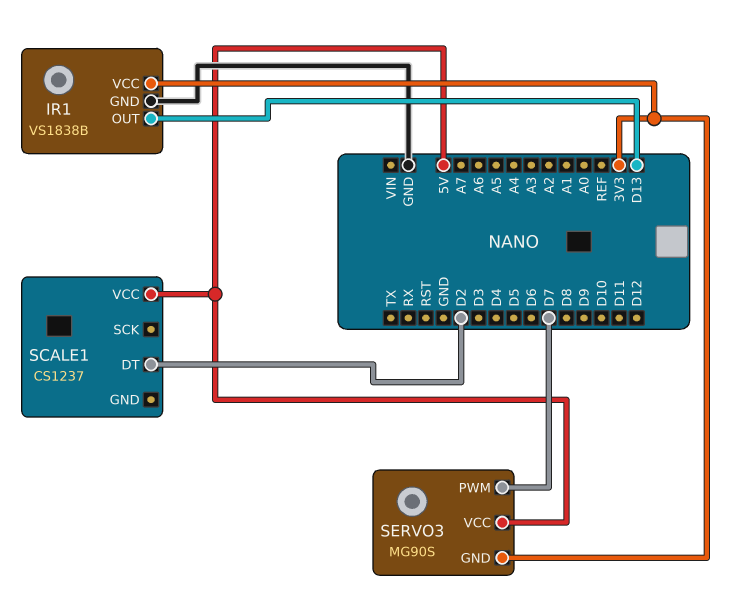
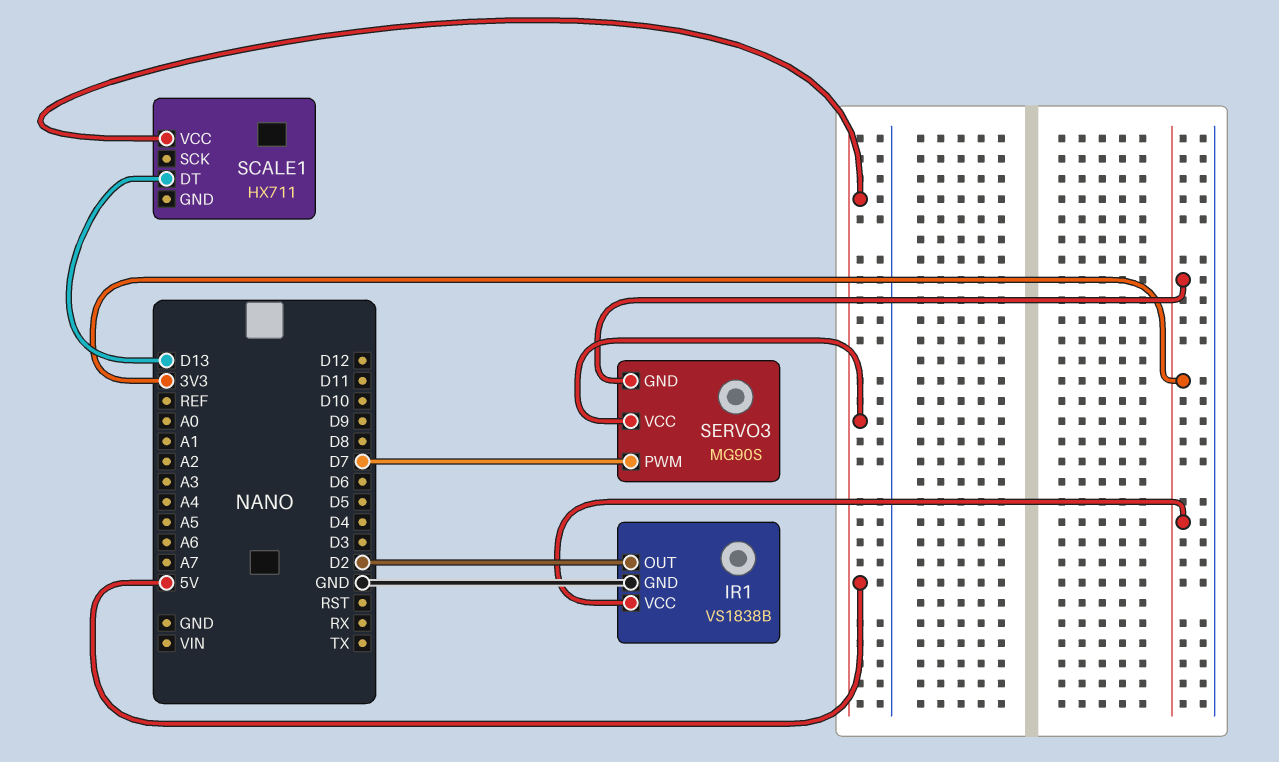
IR1 pin OUT: D13 -> D2
SCALE1: CS1237 -> HX711
SCALE1 pin DT: D2 -> D13

